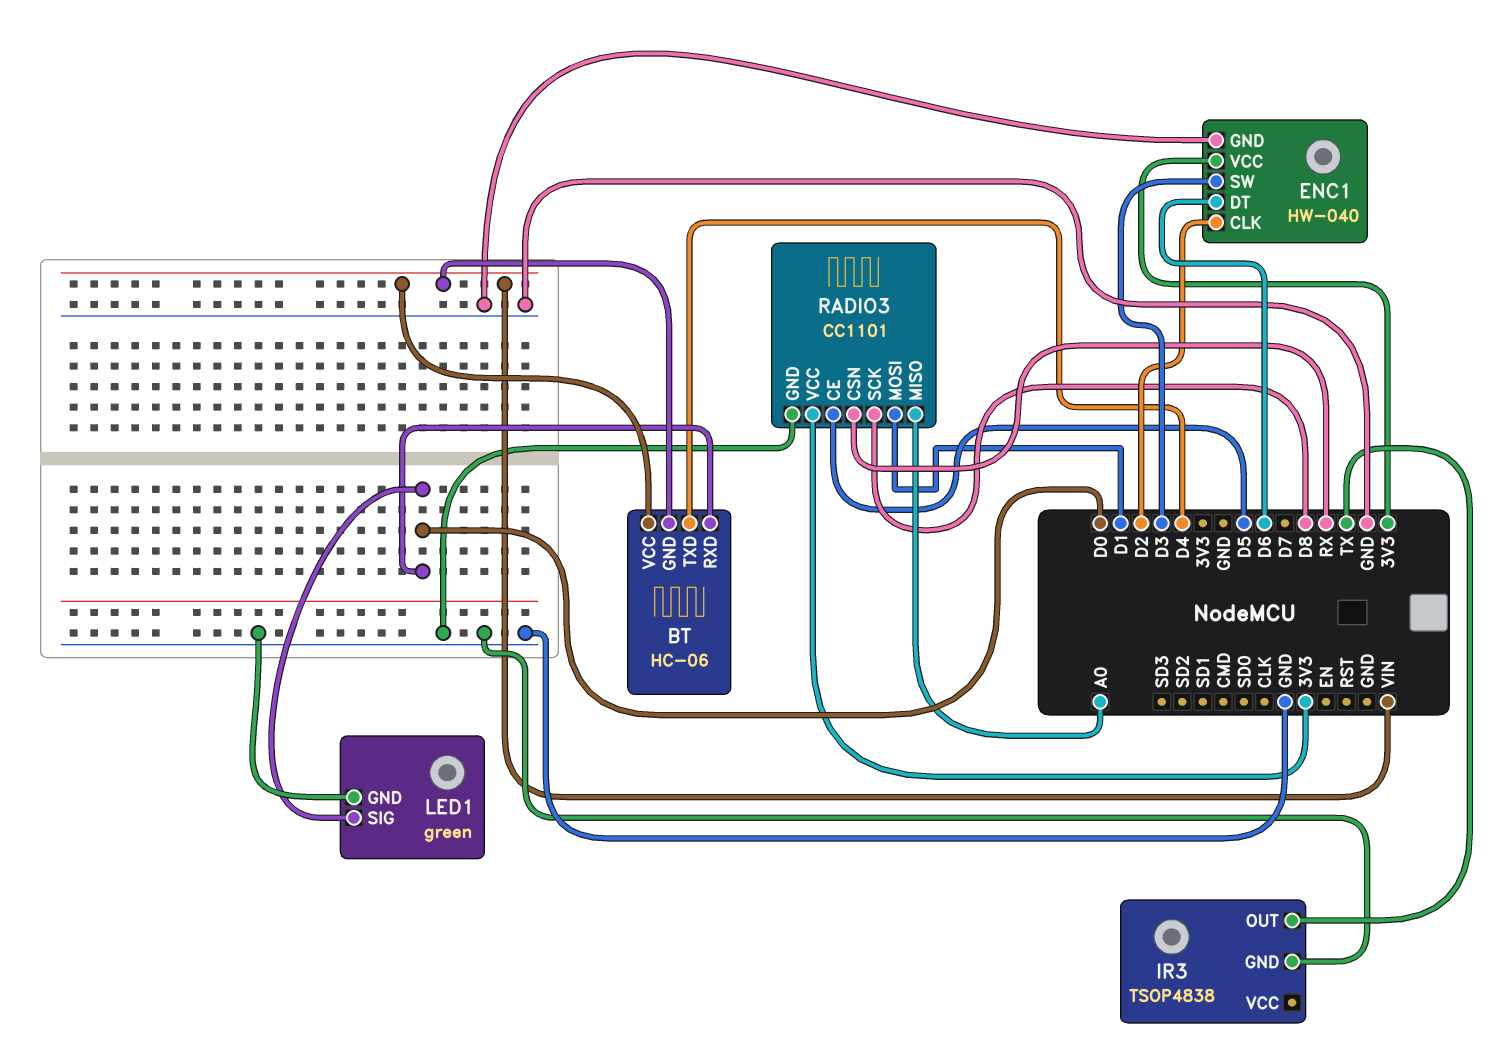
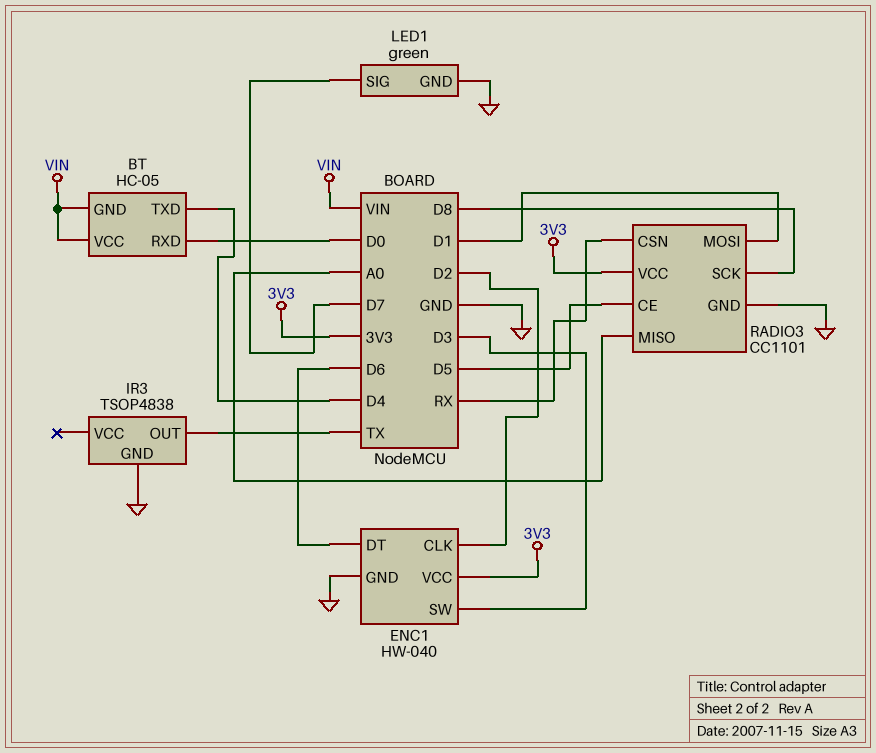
BT: HC-06 -> HC-05
LED1 pin SIG: D0 -> D7

